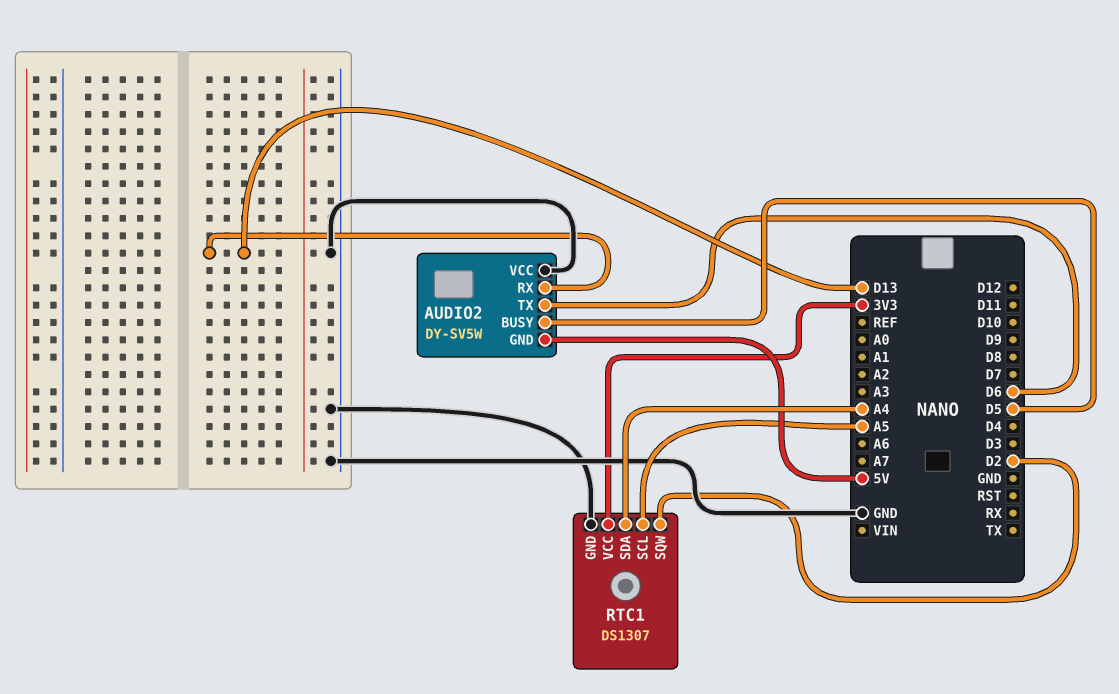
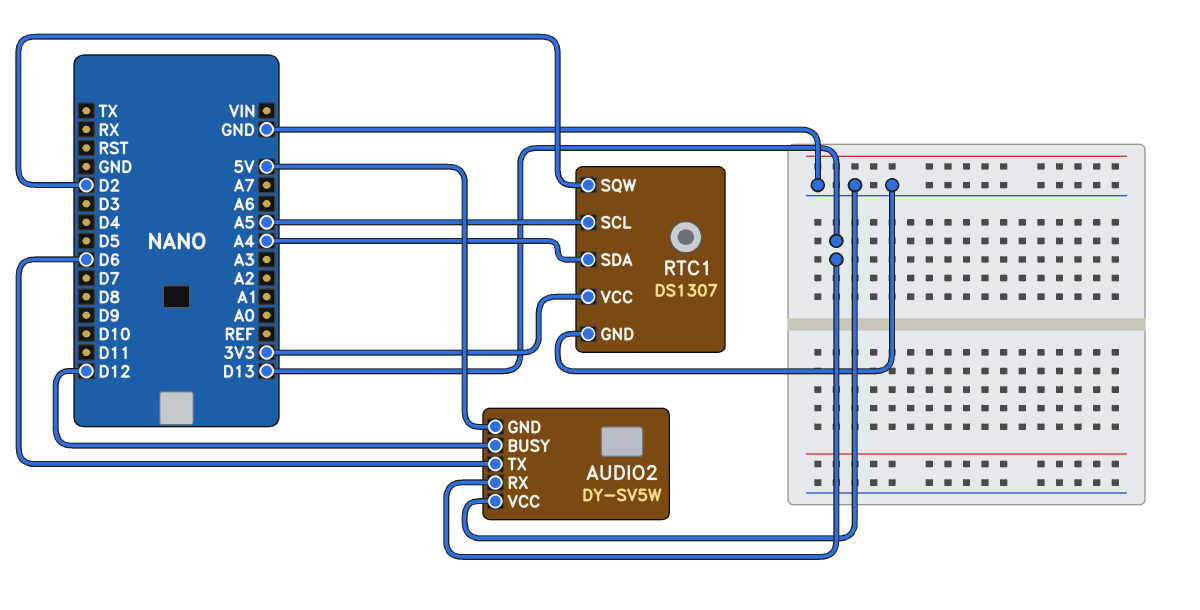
AUDIO2 pin BUSY: D5 -> D12

